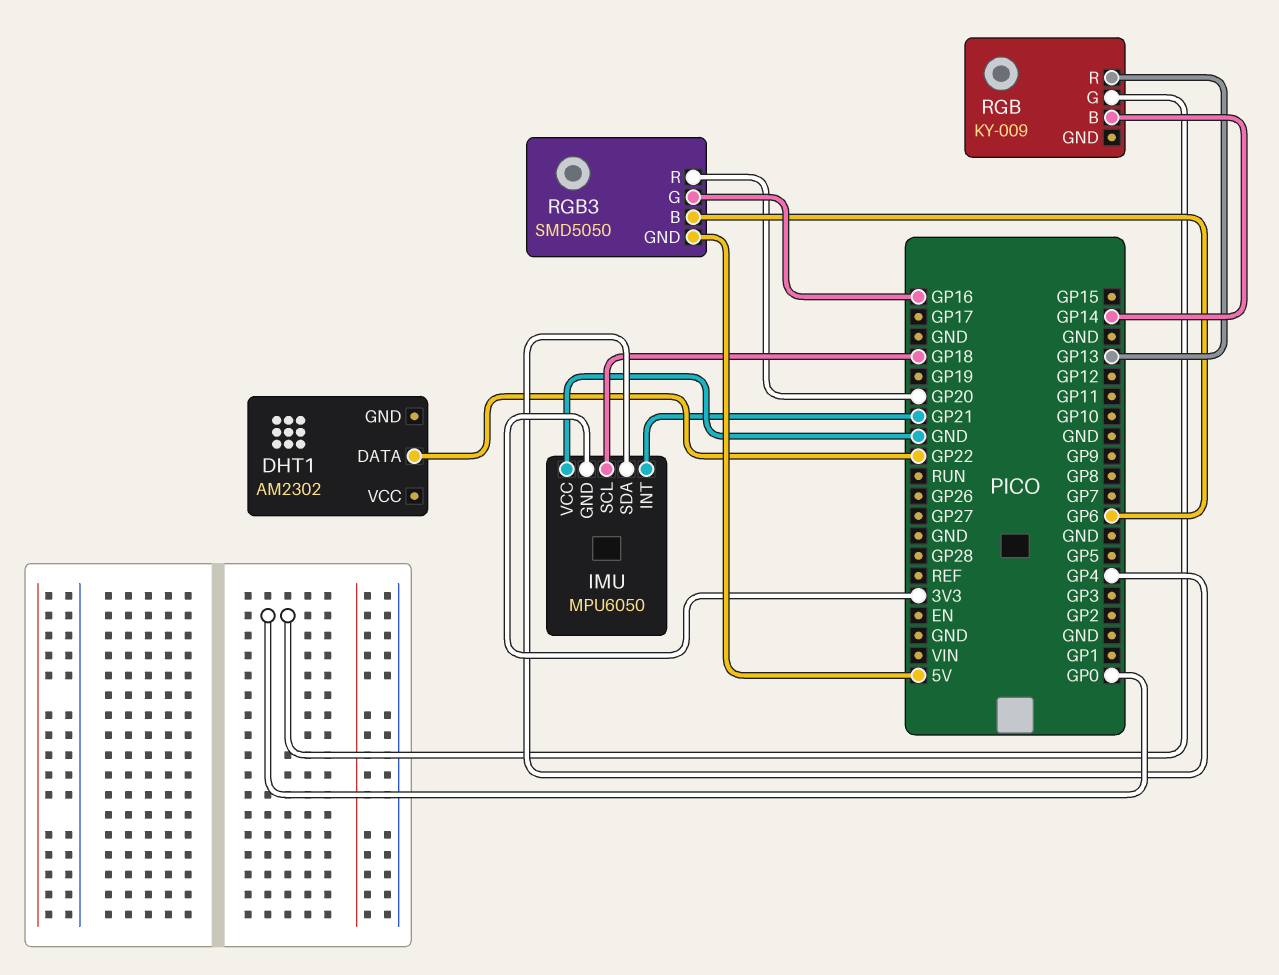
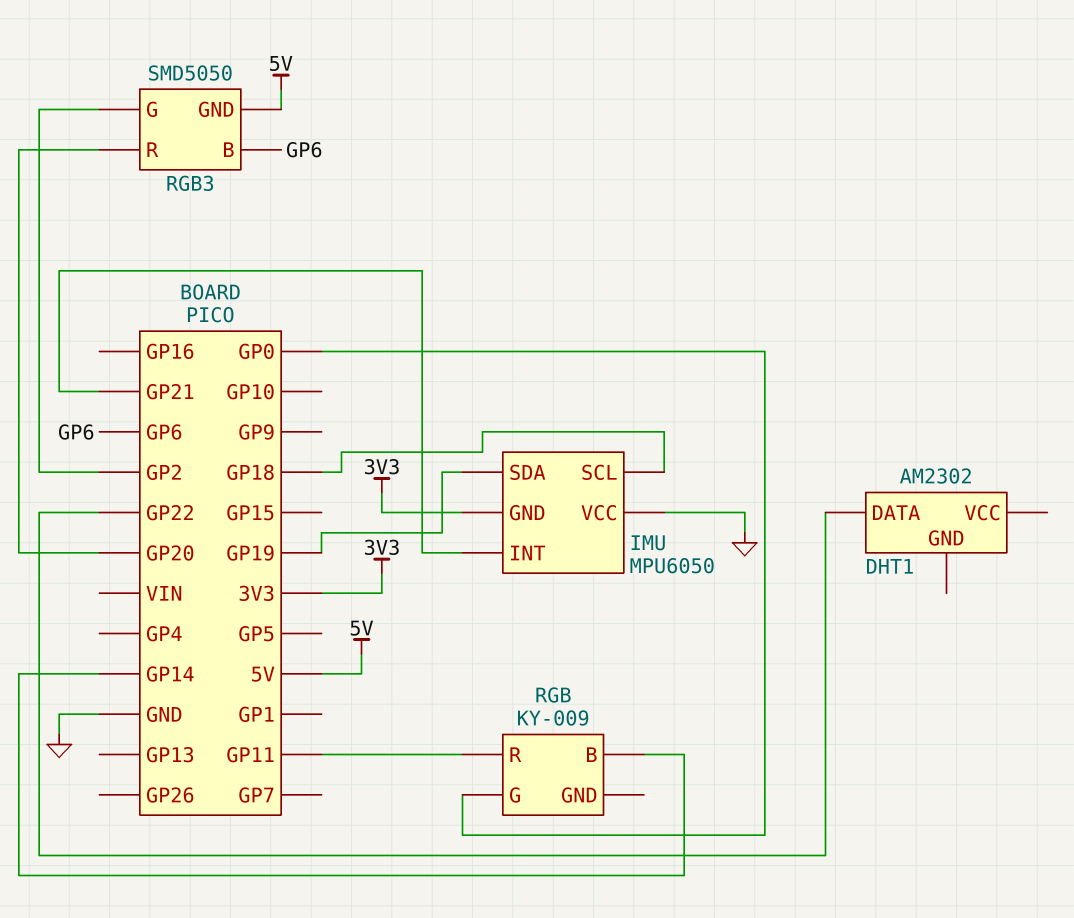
IMU pin SDA: GP4 -> GP19
RGB pin R: GP13 -> GP11
RGB3 pin G: GP16 -> GP2

